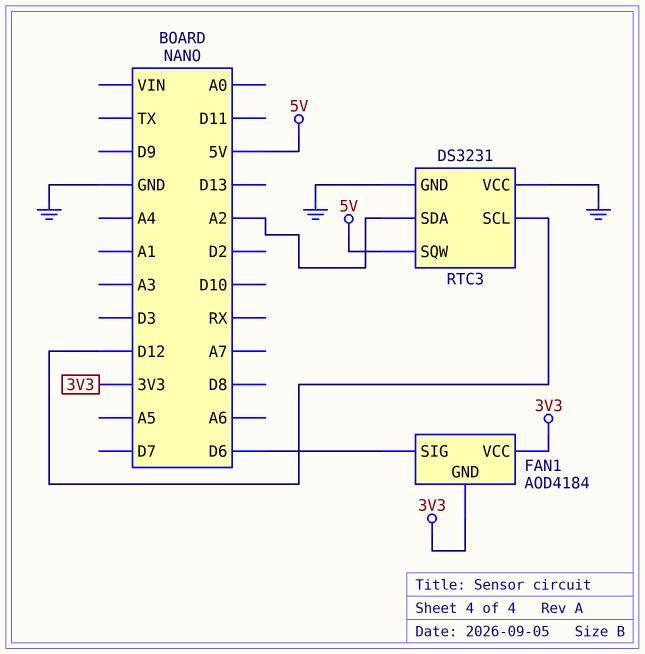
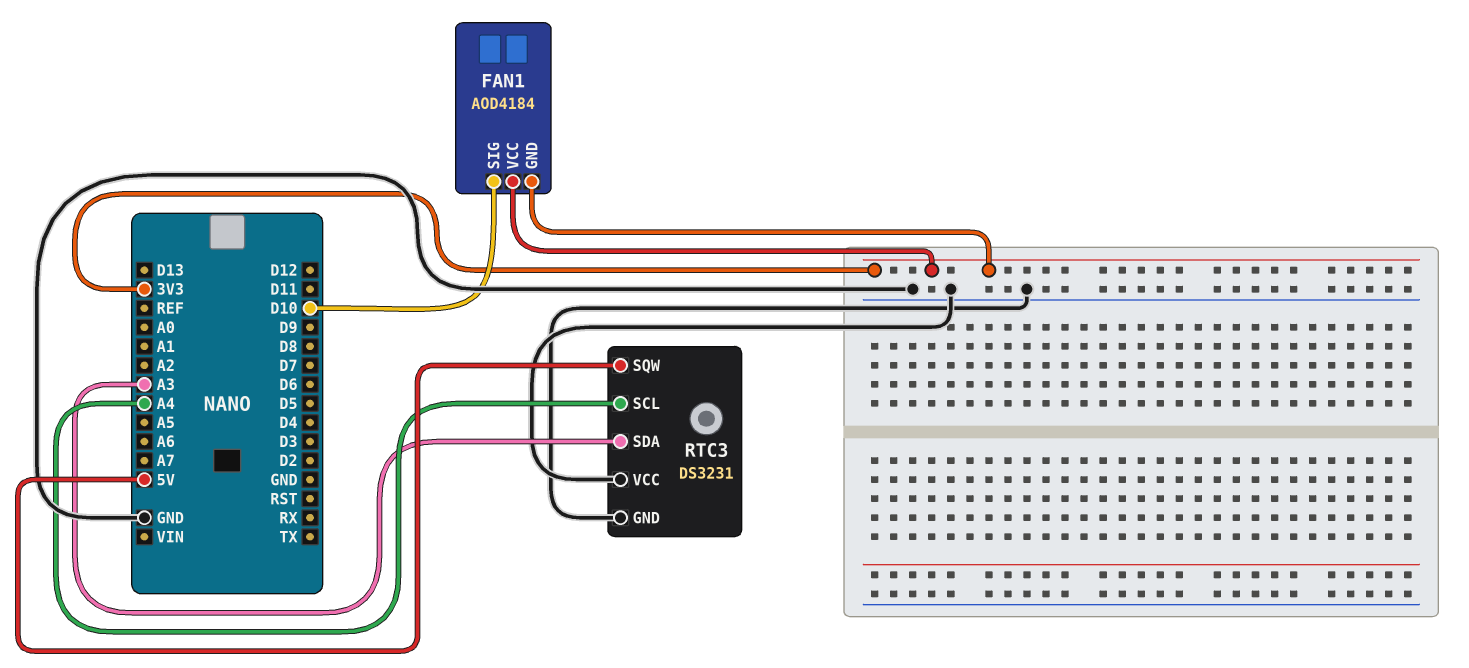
FAN1 pin SIG: D6 -> D10
RTC3 pin SCL: D12 -> A4
RTC3 pin SDA: A2 -> A3

